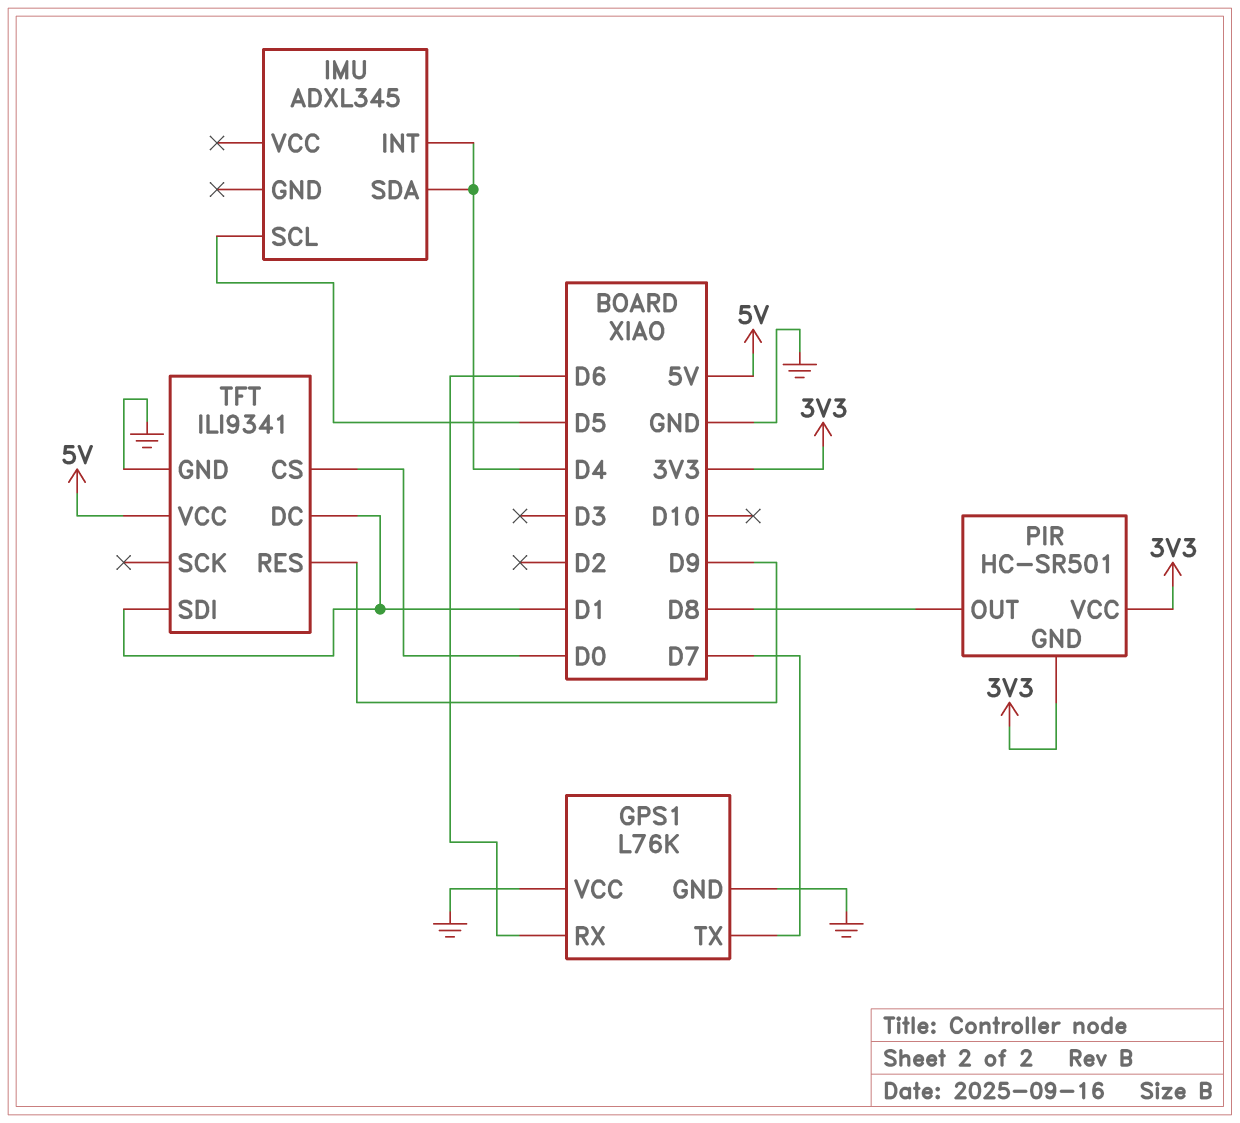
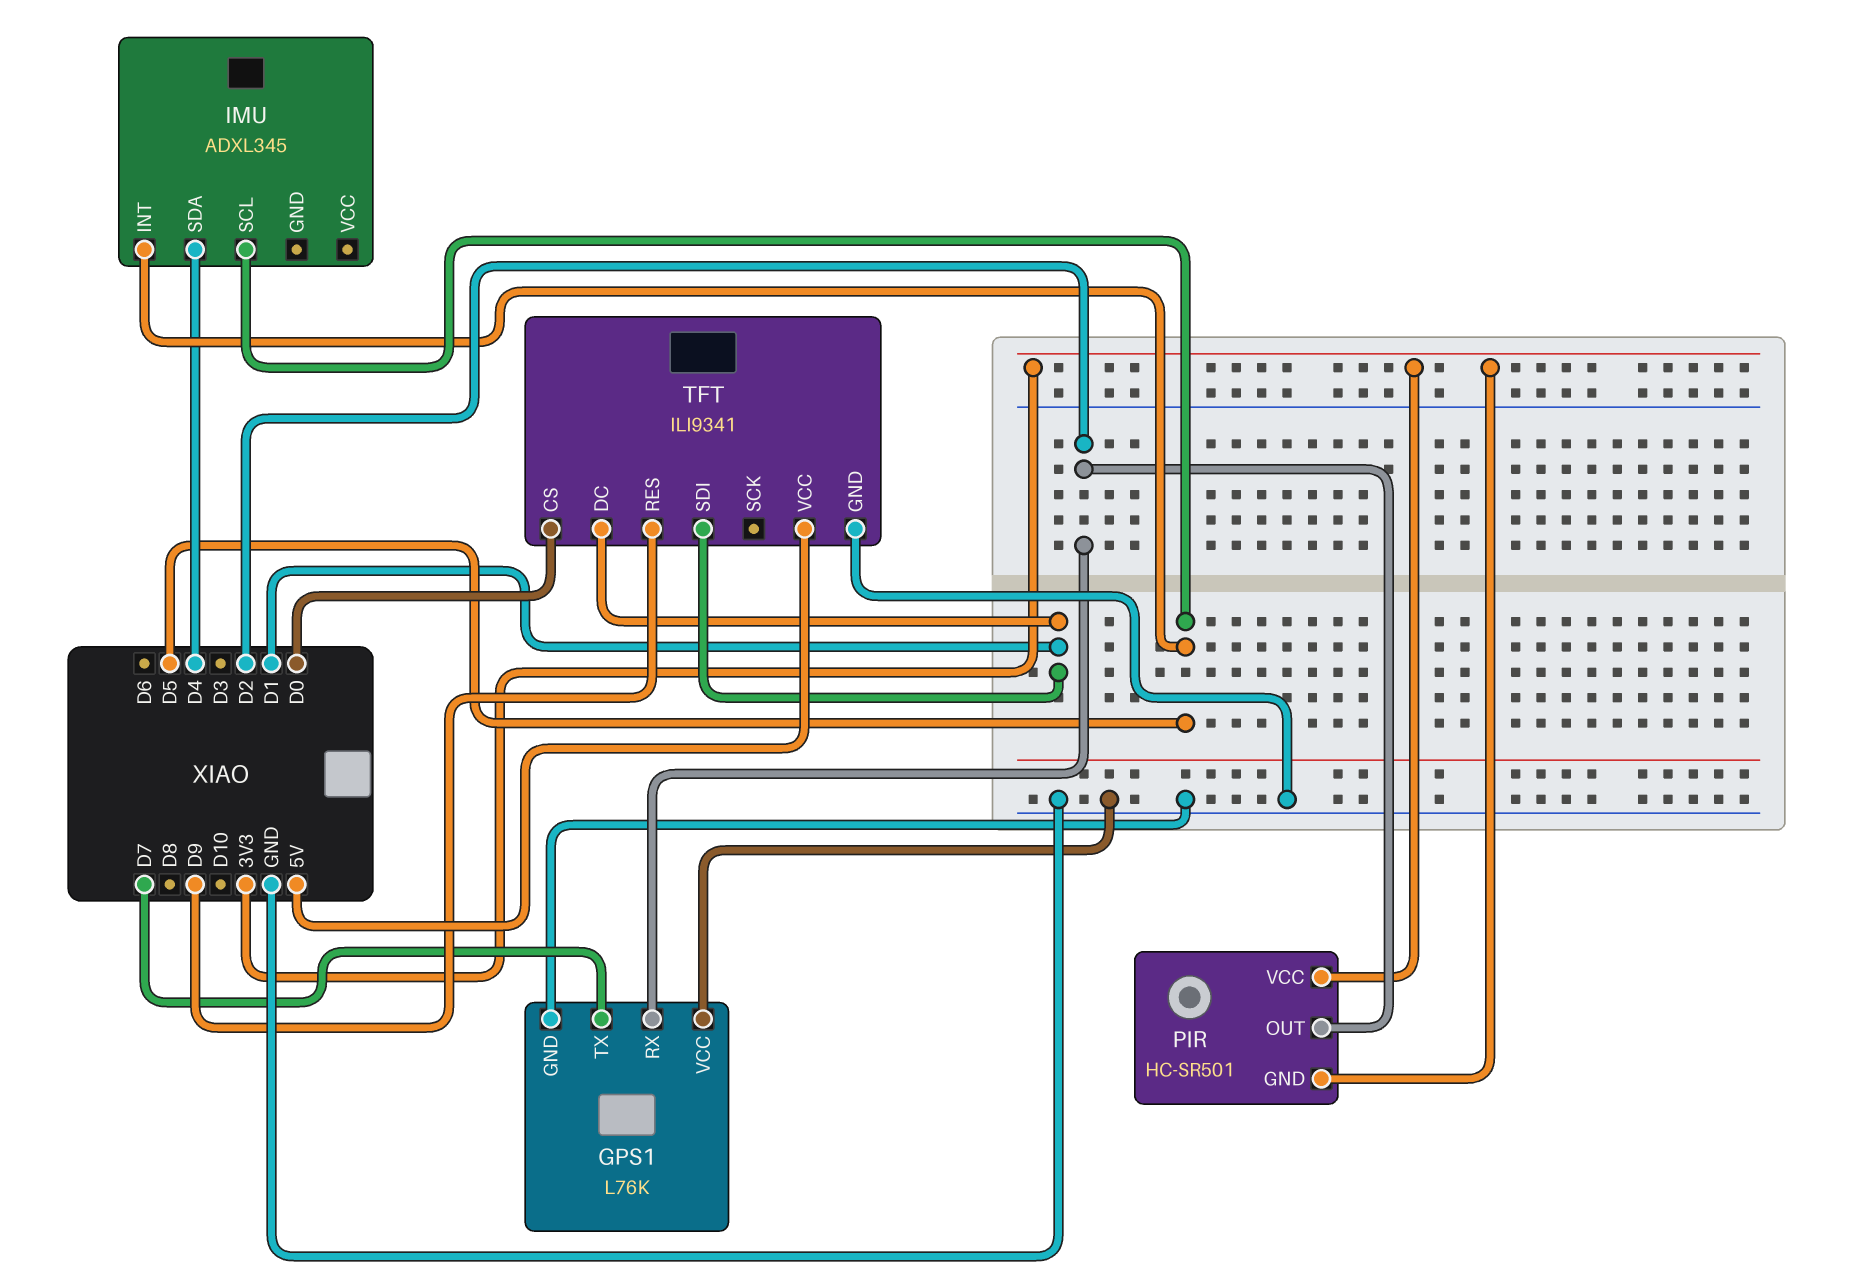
GPS1 pin RX: D6 -> D2
IMU pin INT: D4 -> D5
PIR pin OUT: D8 -> D2

